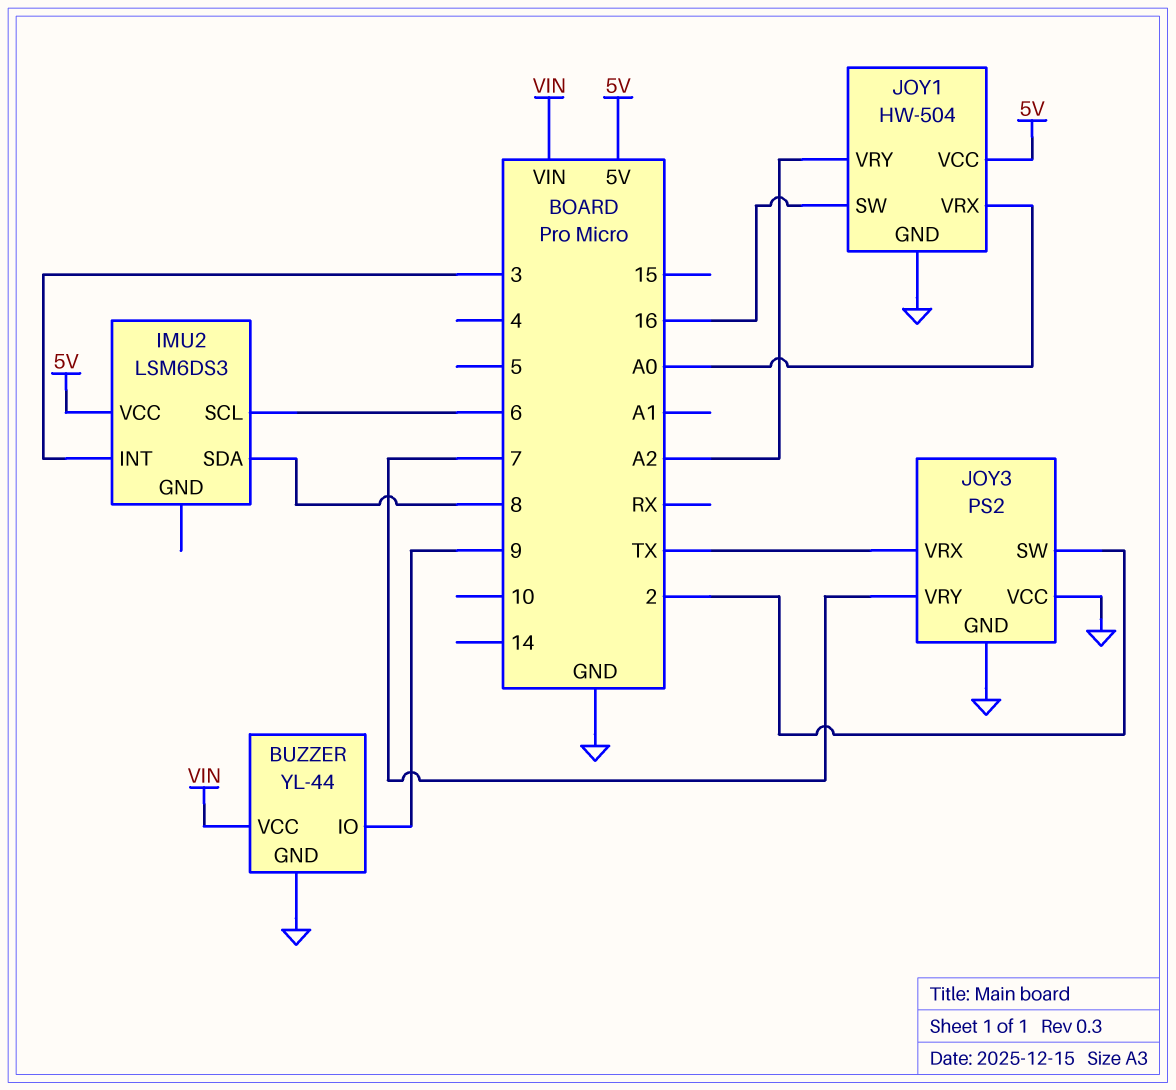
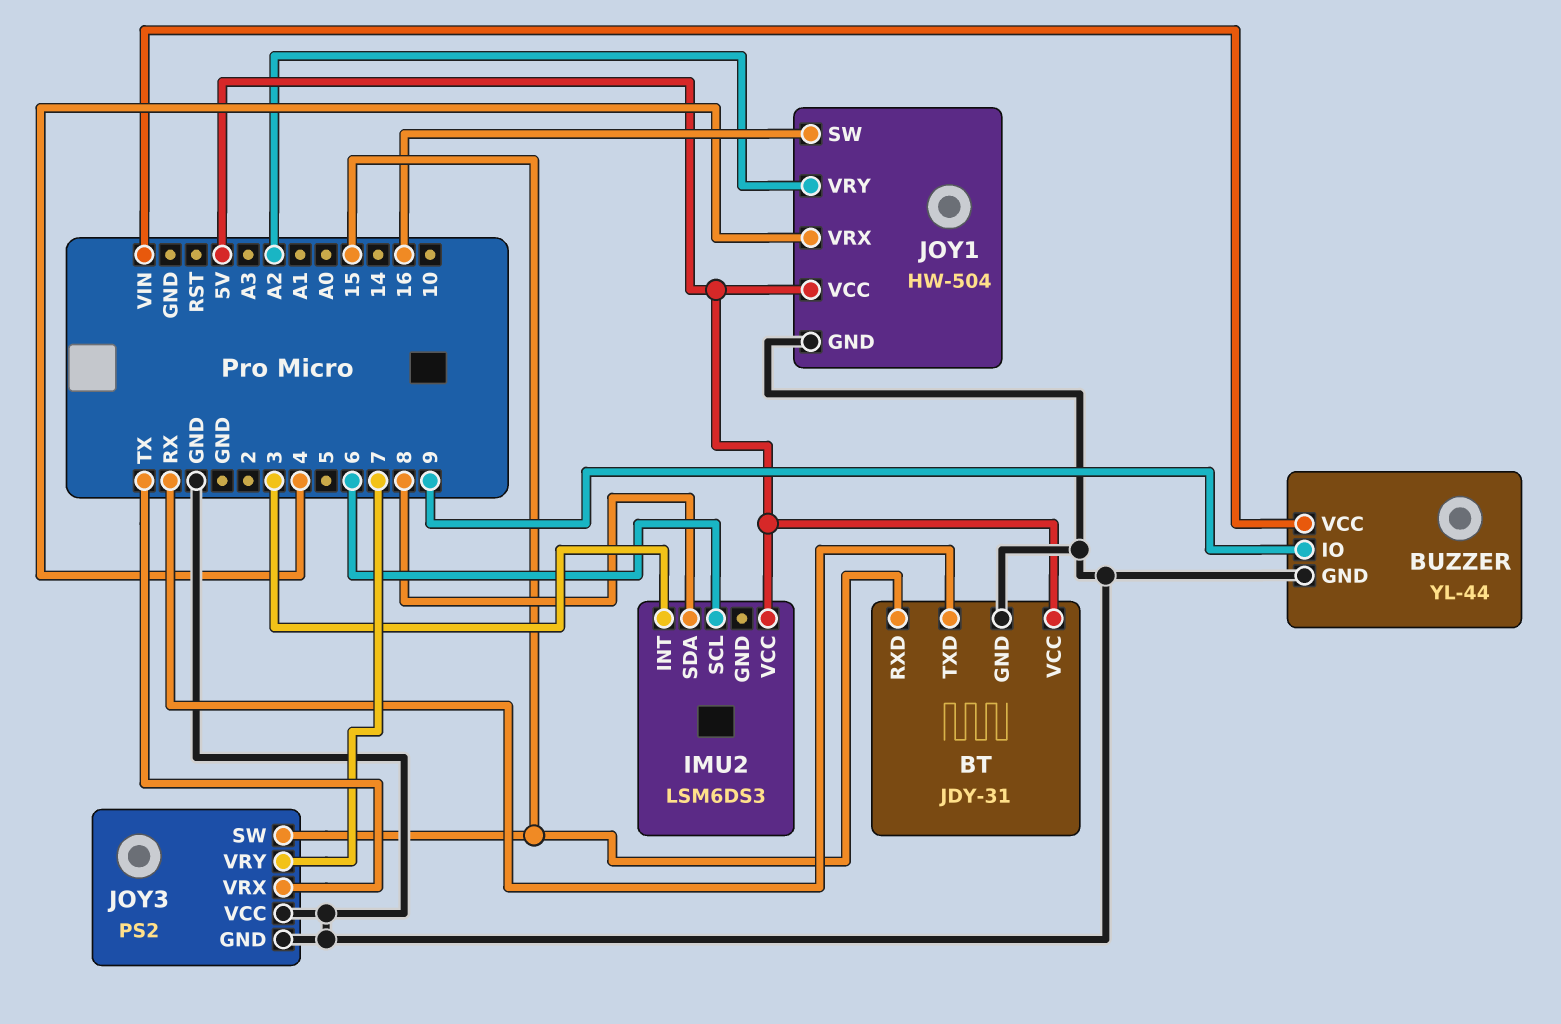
BT: none -> JDY-31
BT pin GND: none -> GND
BT pin RXD: none -> 15
BT pin TXD: none -> RX
BT pin VCC: none -> 5V
JOY1 pin VRX: A0 -> 4
JOY3 pin SW: 2 -> 15

